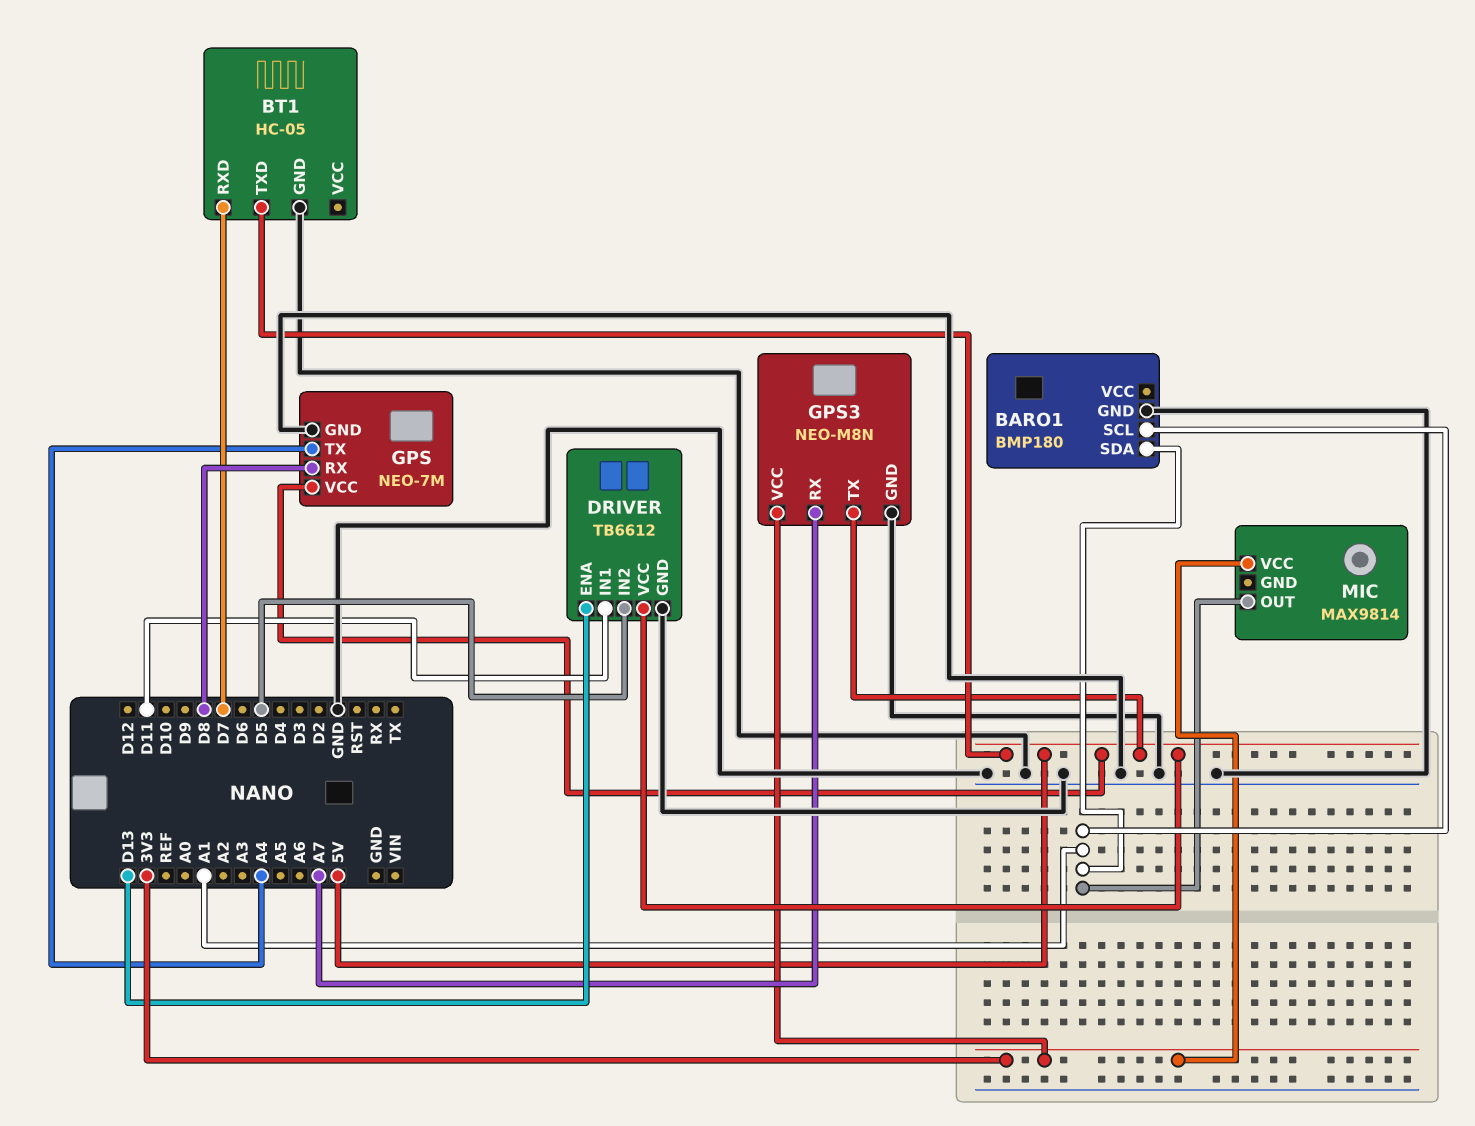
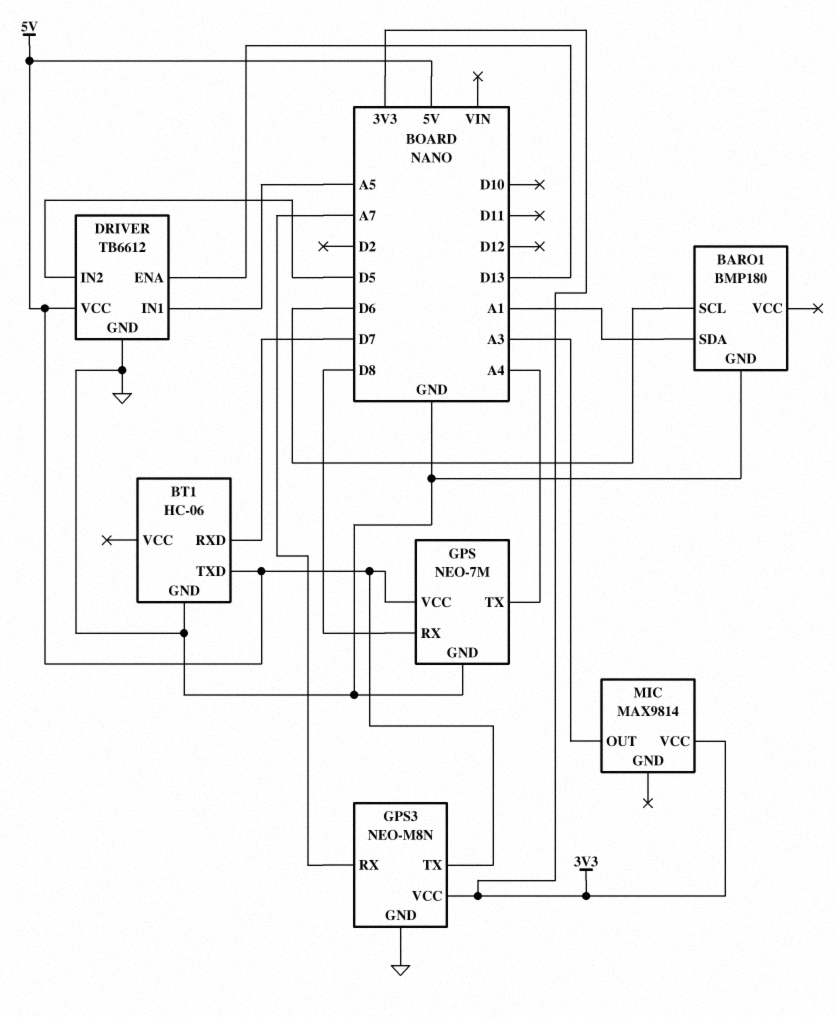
BARO1 pin SCL: A1 -> D6
BT1: HC-05 -> HC-06
DRIVER pin IN1: D11 -> A5
MIC pin OUT: A1 -> A3

